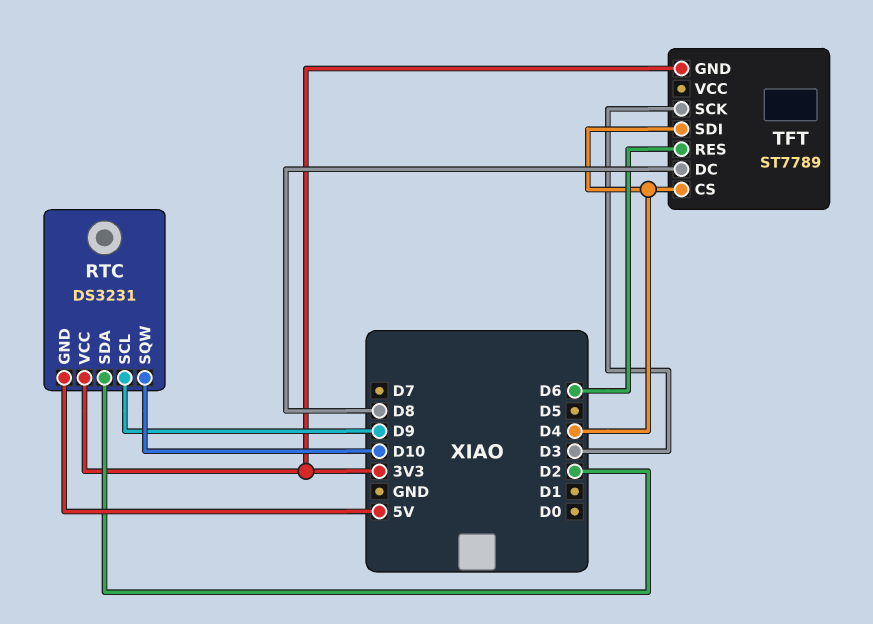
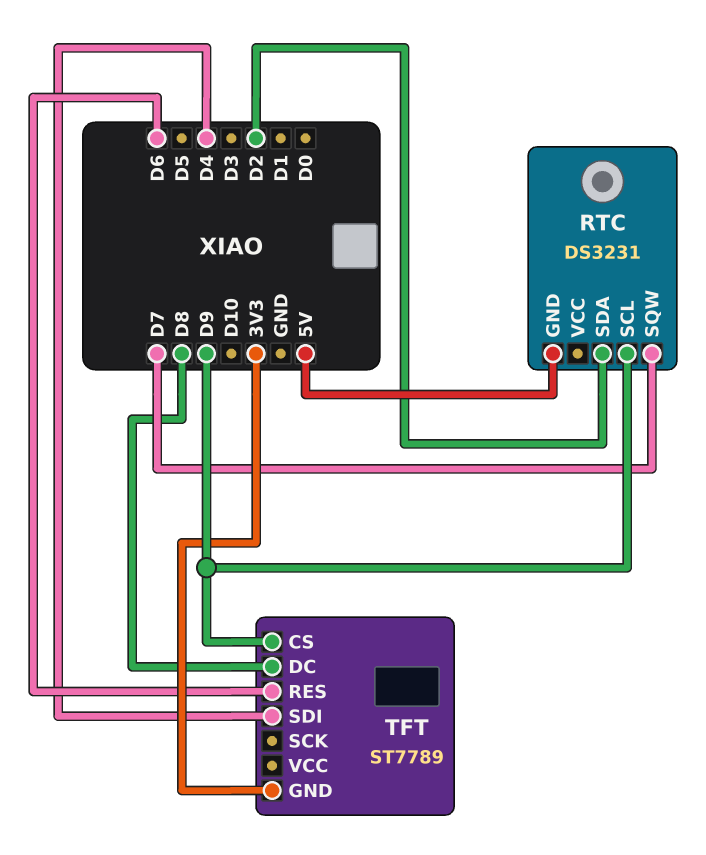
RTC pin SQW: D10 -> D7
RTC pin VCC: 3V3 -> none
TFT pin CS: D4 -> D9
TFT pin SCK: D3 -> none

